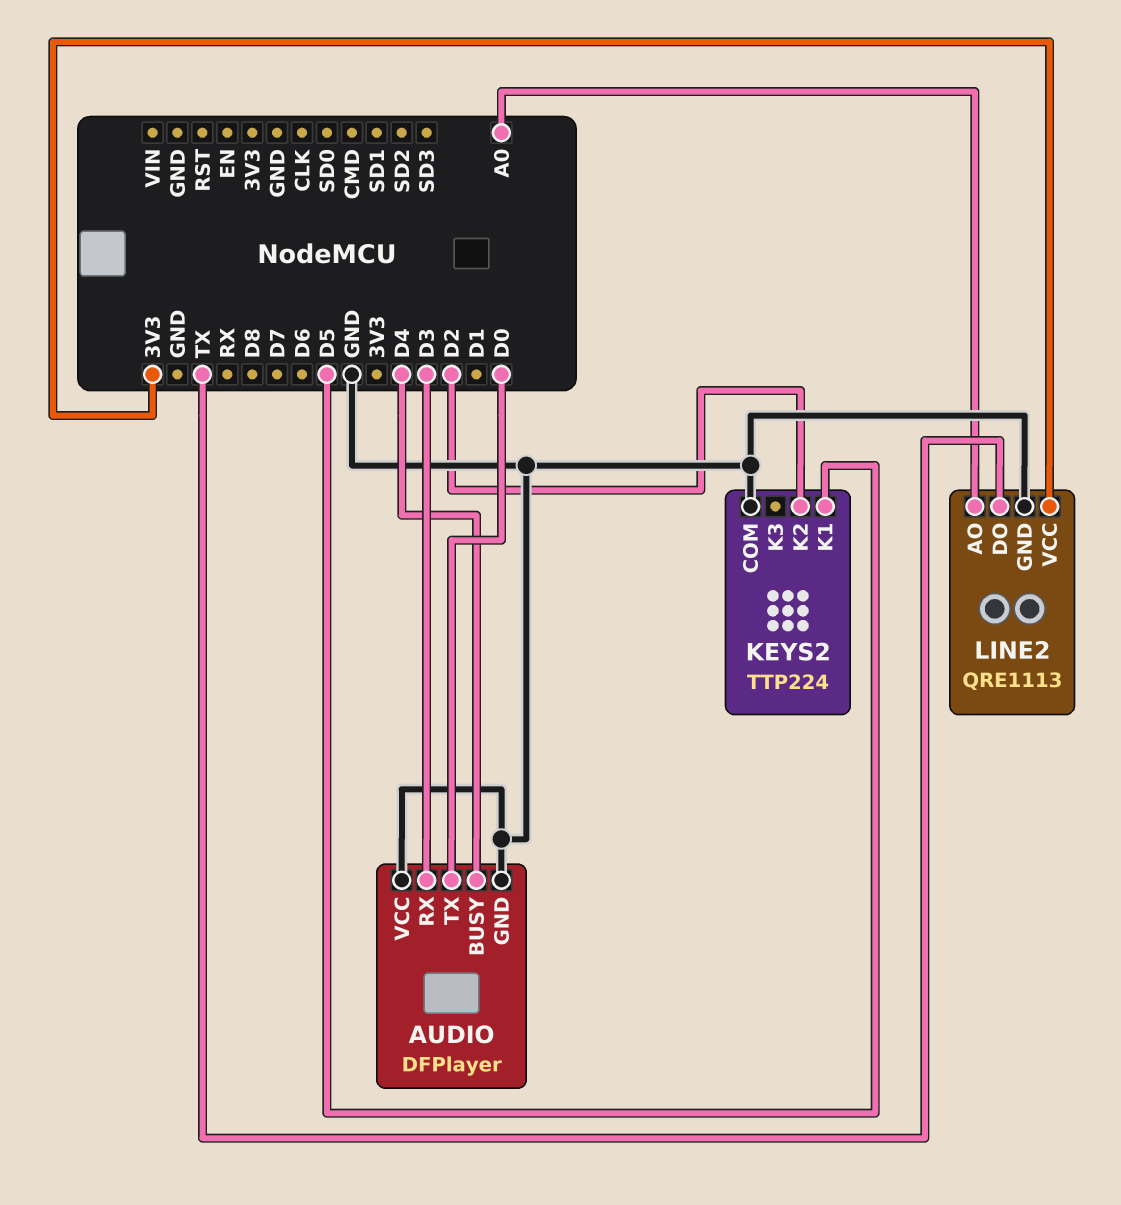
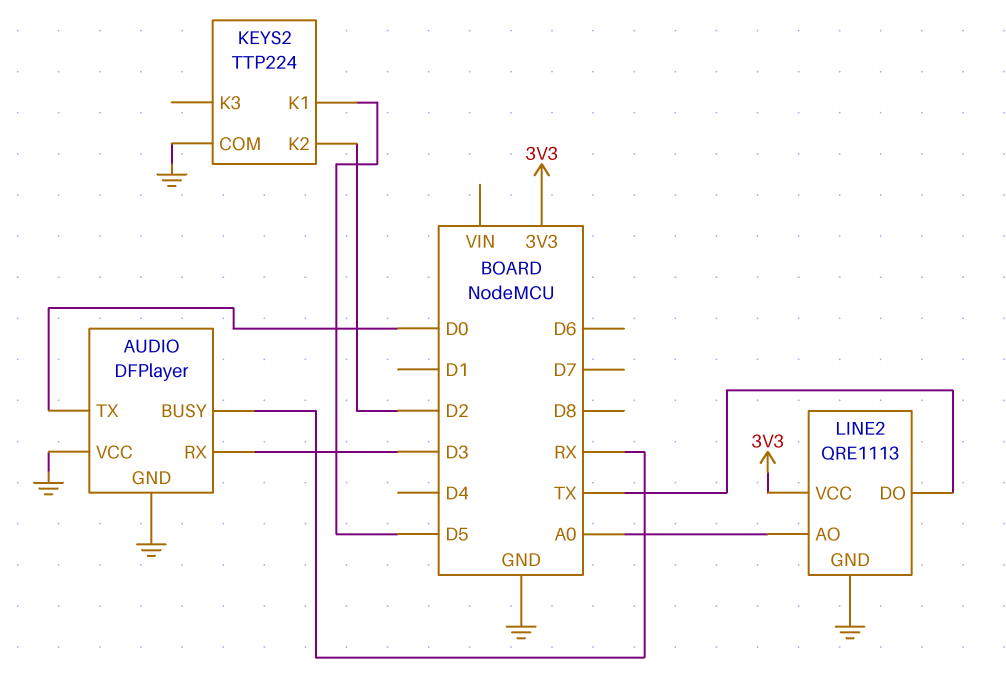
AUDIO pin BUSY: D4 -> RX

